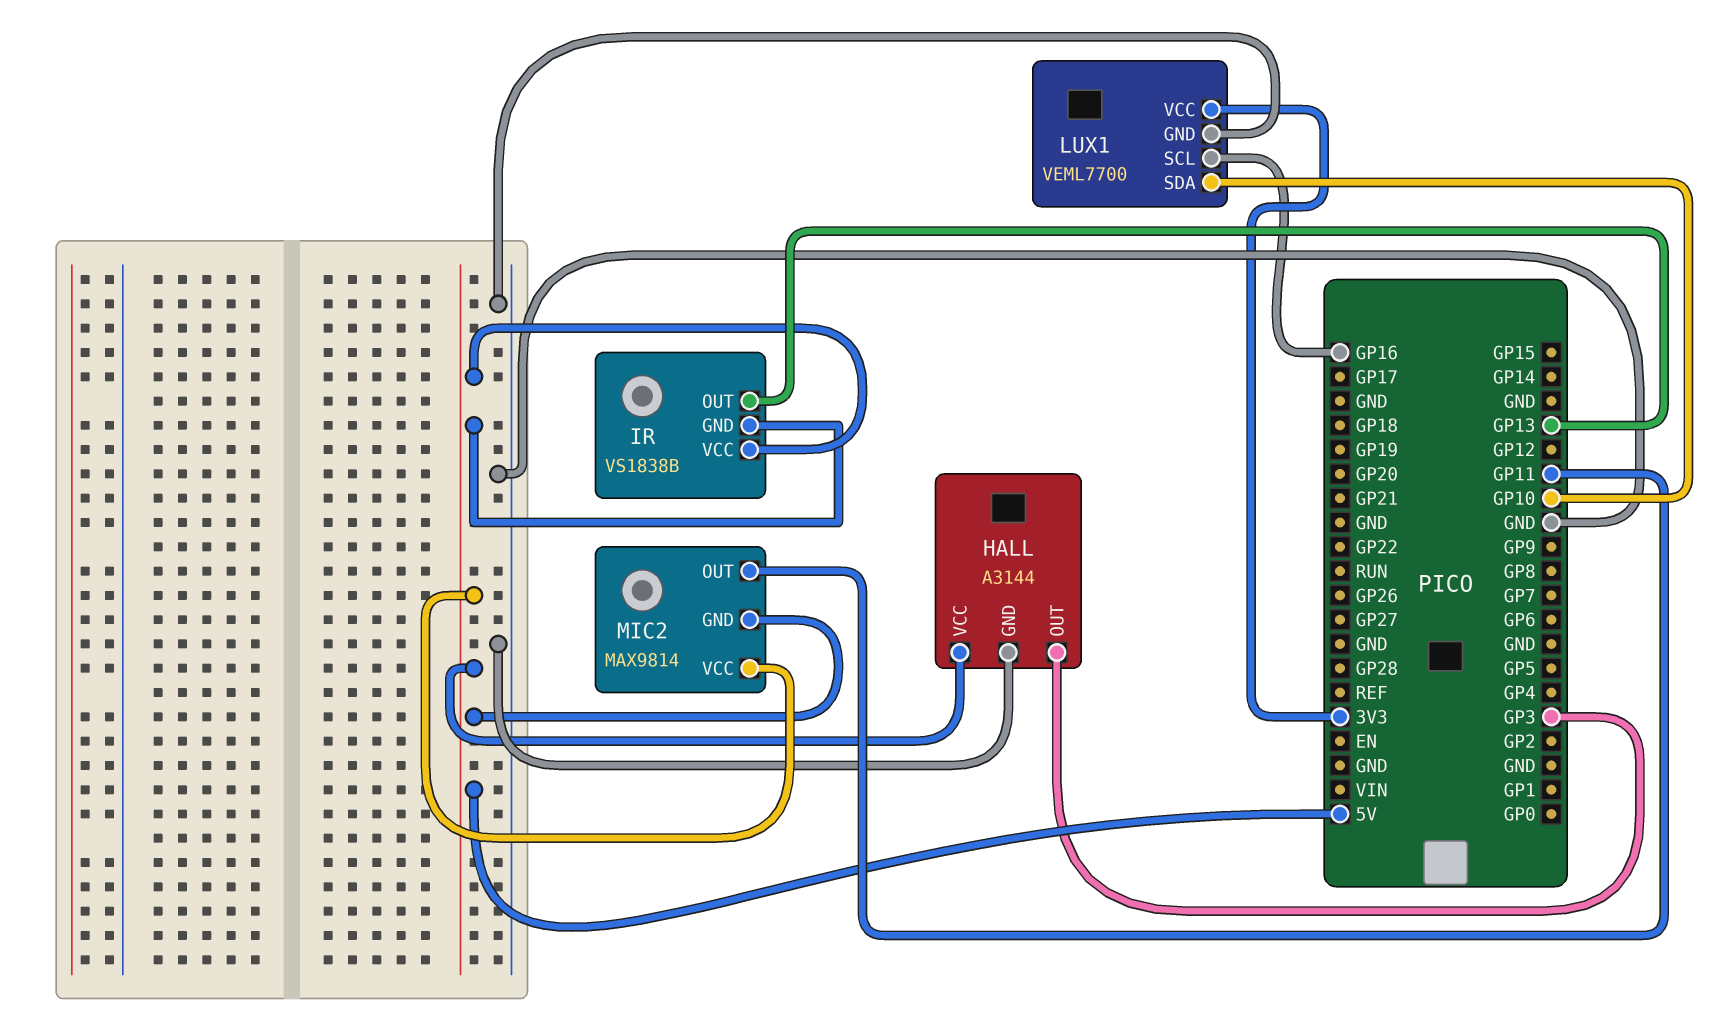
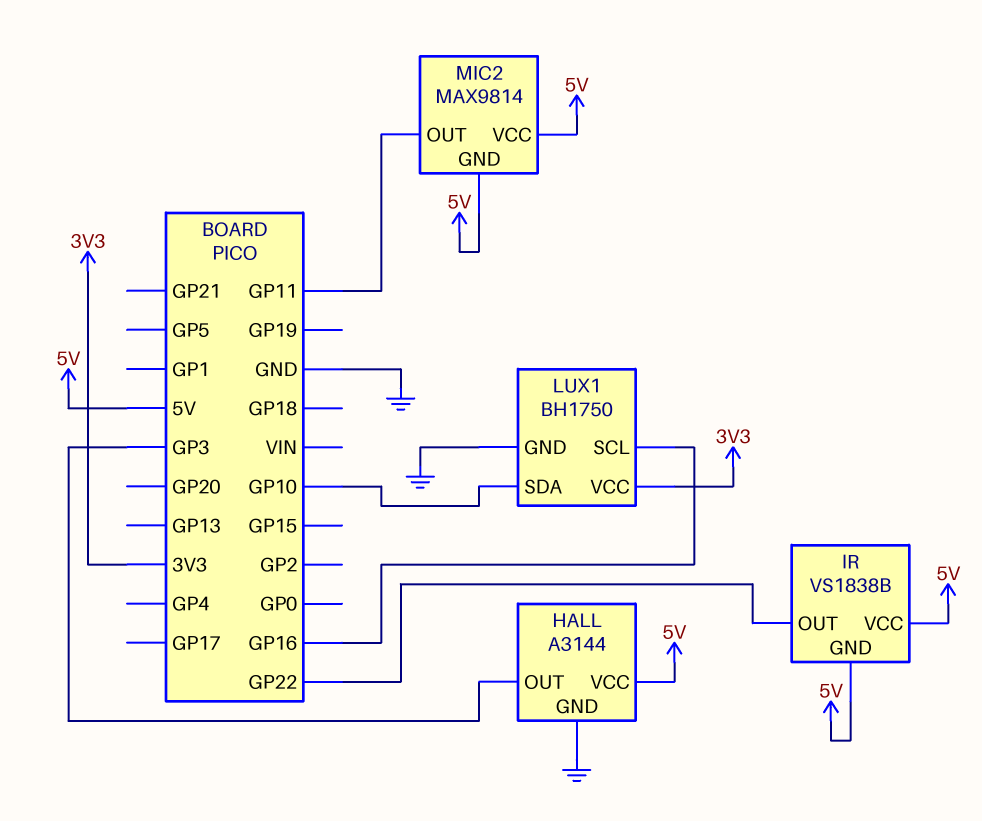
IR pin OUT: GP13 -> GP22
LUX1: VEML7700 -> BH1750

